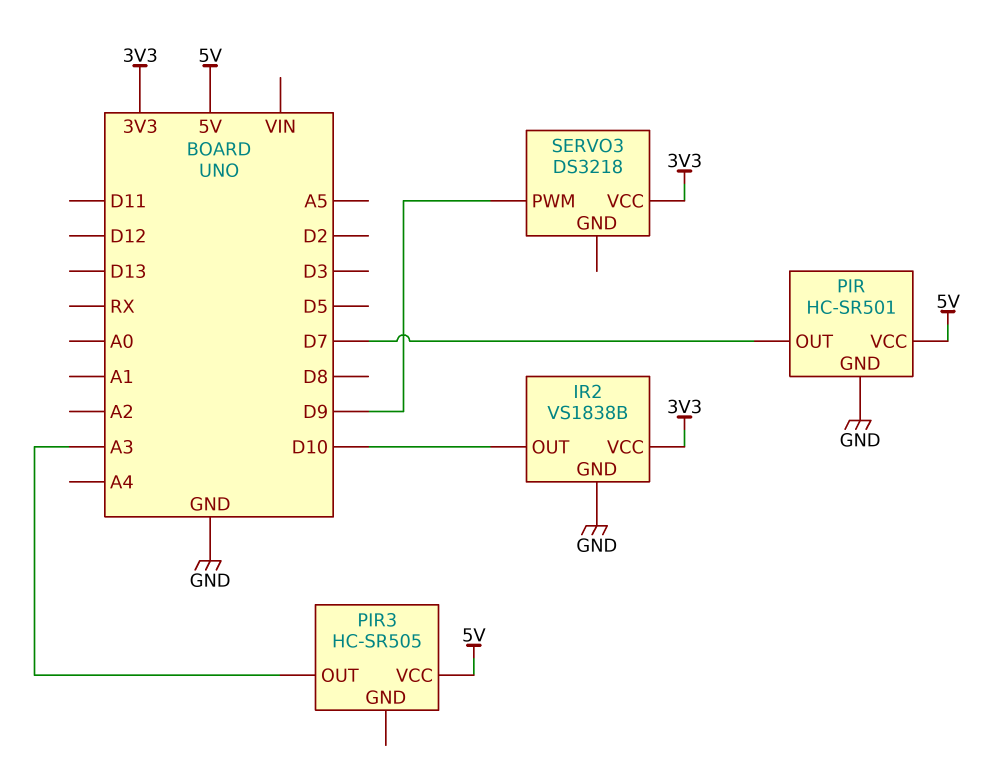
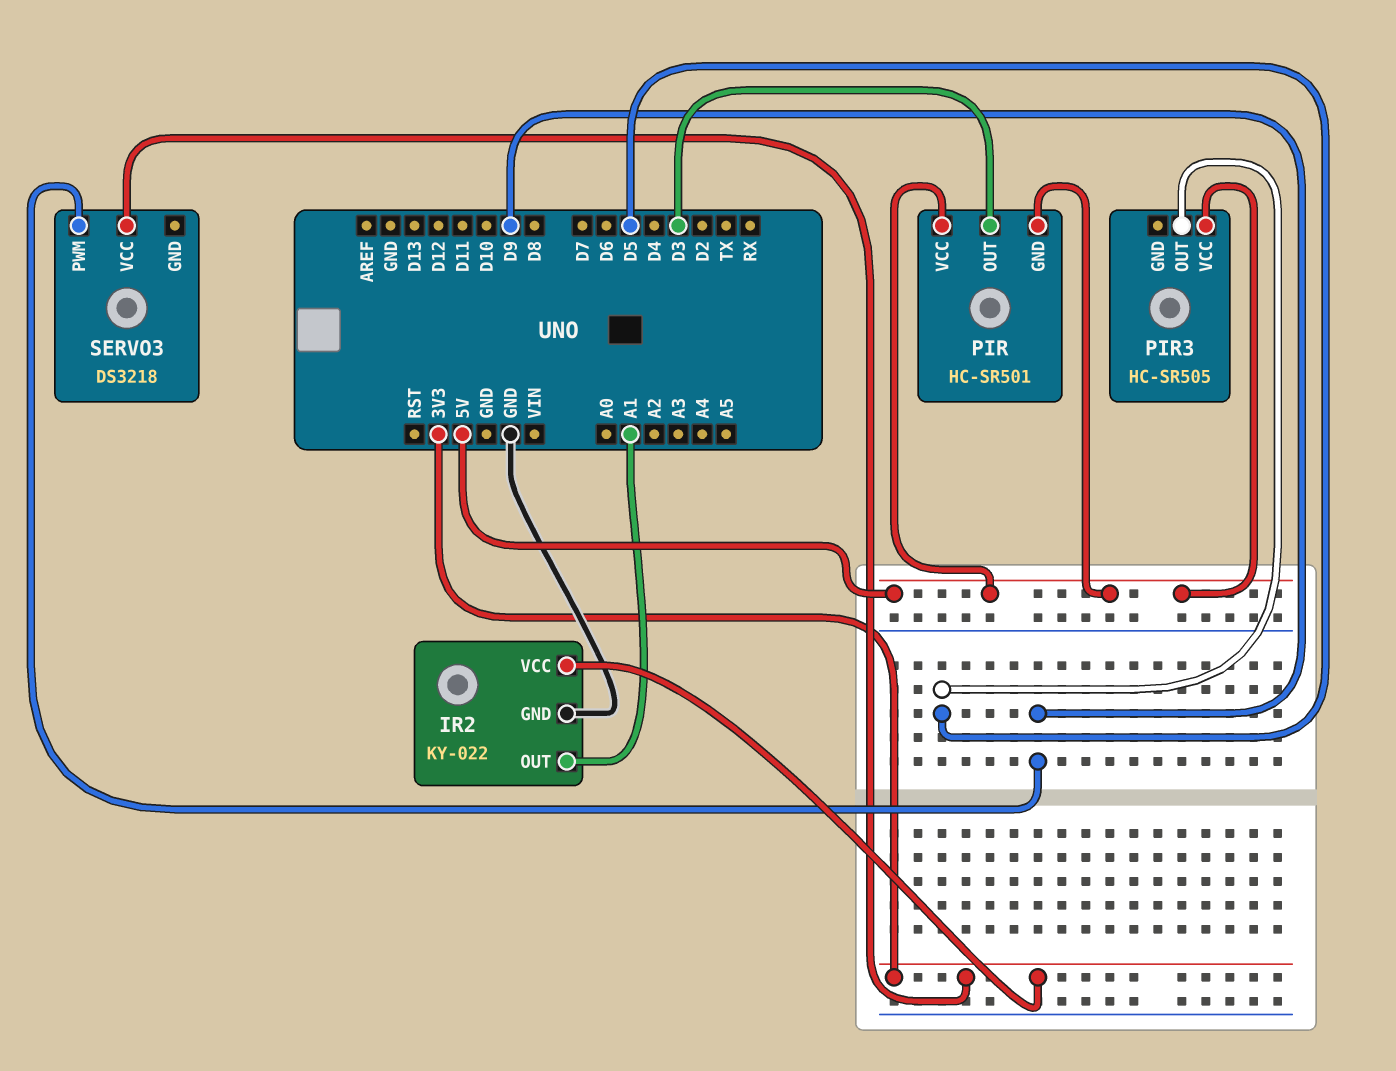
IR2: VS1838B -> KY-022
IR2 pin OUT: D10 -> A1
PIR pin GND: GND -> 5V
PIR pin OUT: D7 -> D3
PIR3 pin OUT: A3 -> D5

